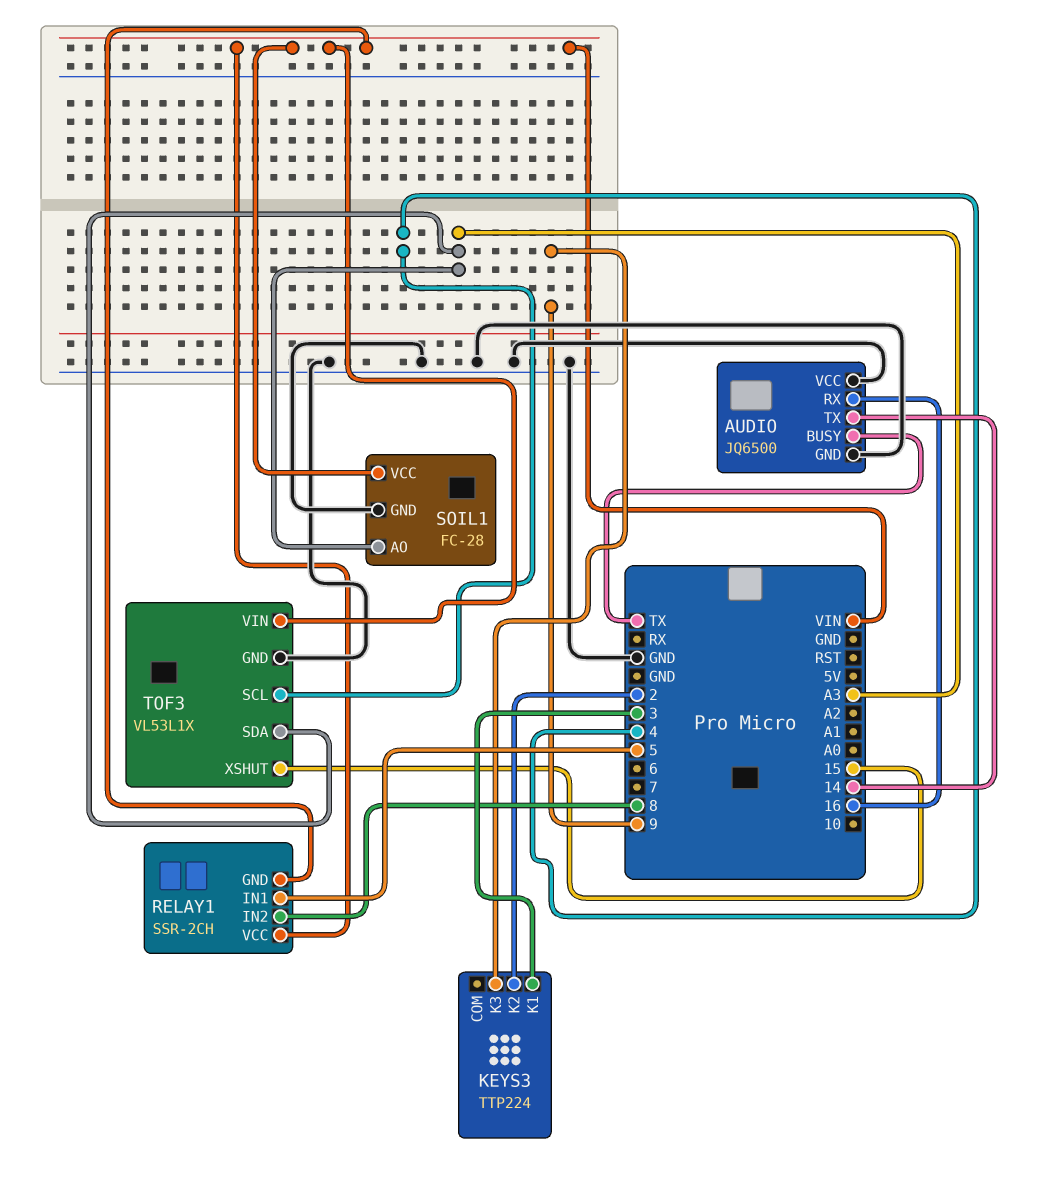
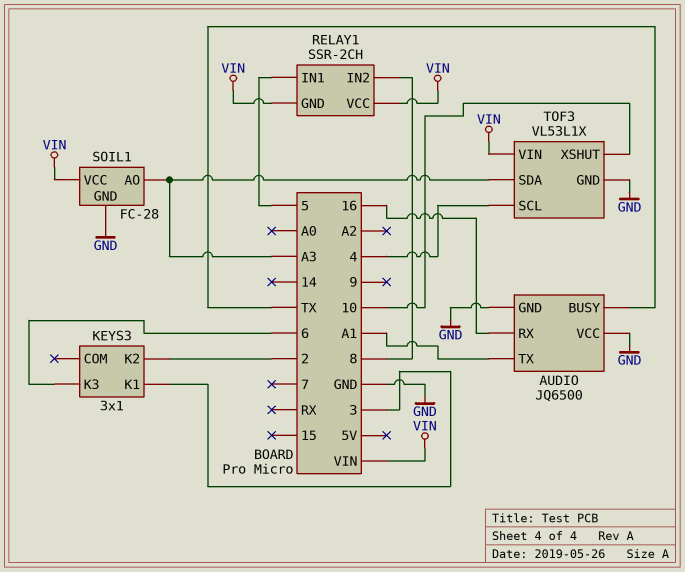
AUDIO pin TX: 14 -> A1
KEYS3: TTP224 -> 3x1
KEYS3 pin K3: 9 -> 6
TOF3 pin XSHUT: 15 -> 10

